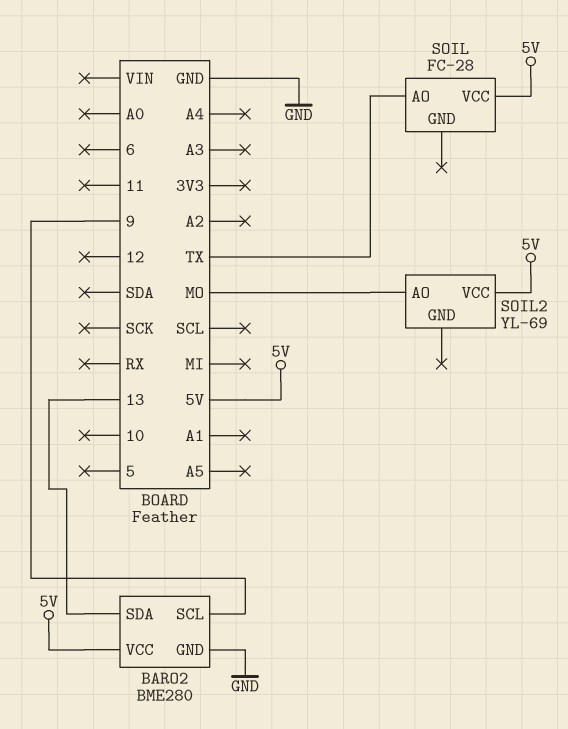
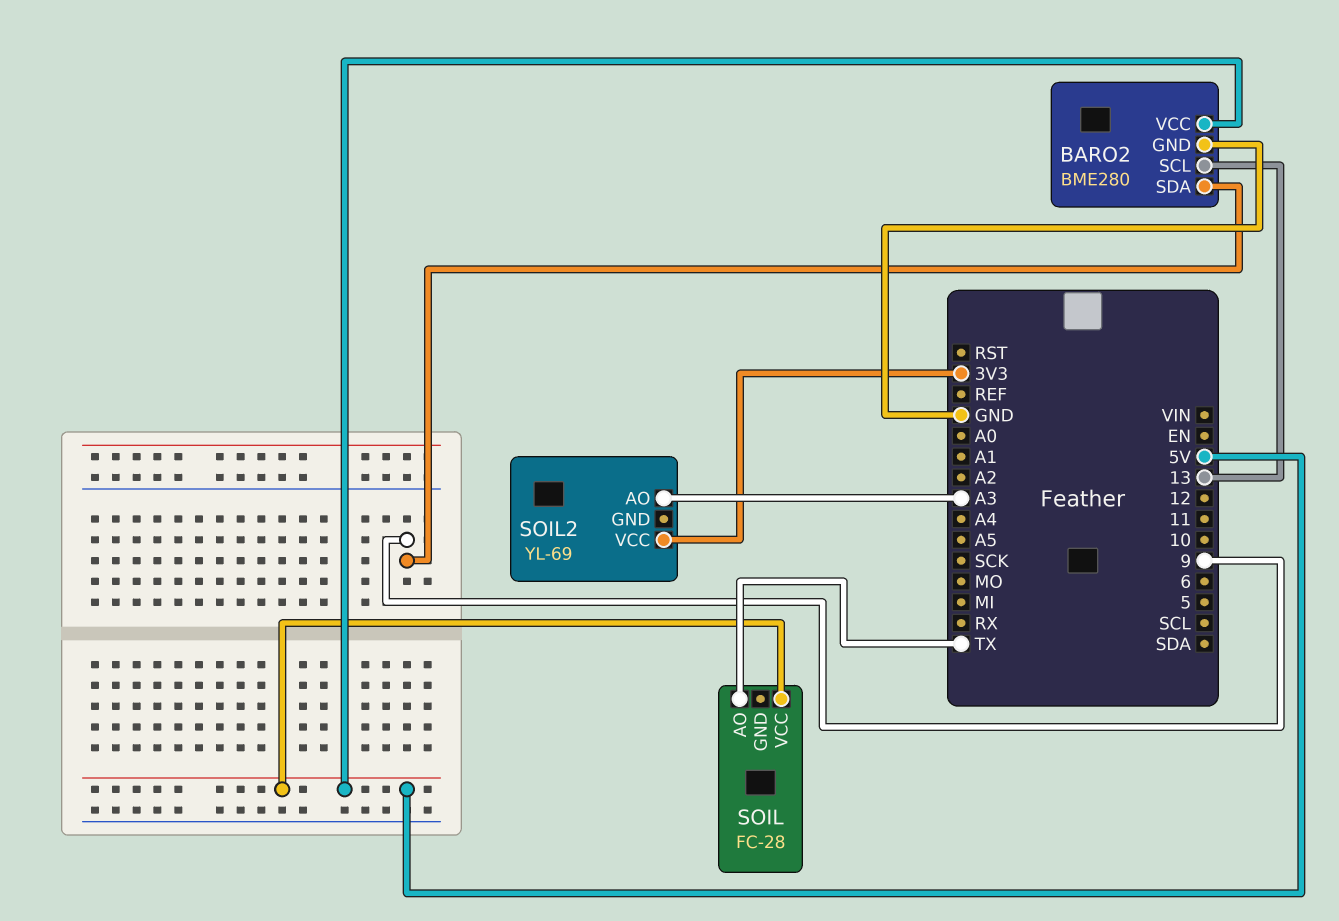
BARO2 pin SCL: 9 -> 13
BARO2 pin SDA: 13 -> 9
SOIL2 pin AO: MO -> A3
SOIL2 pin VCC: 5V -> 3V3

